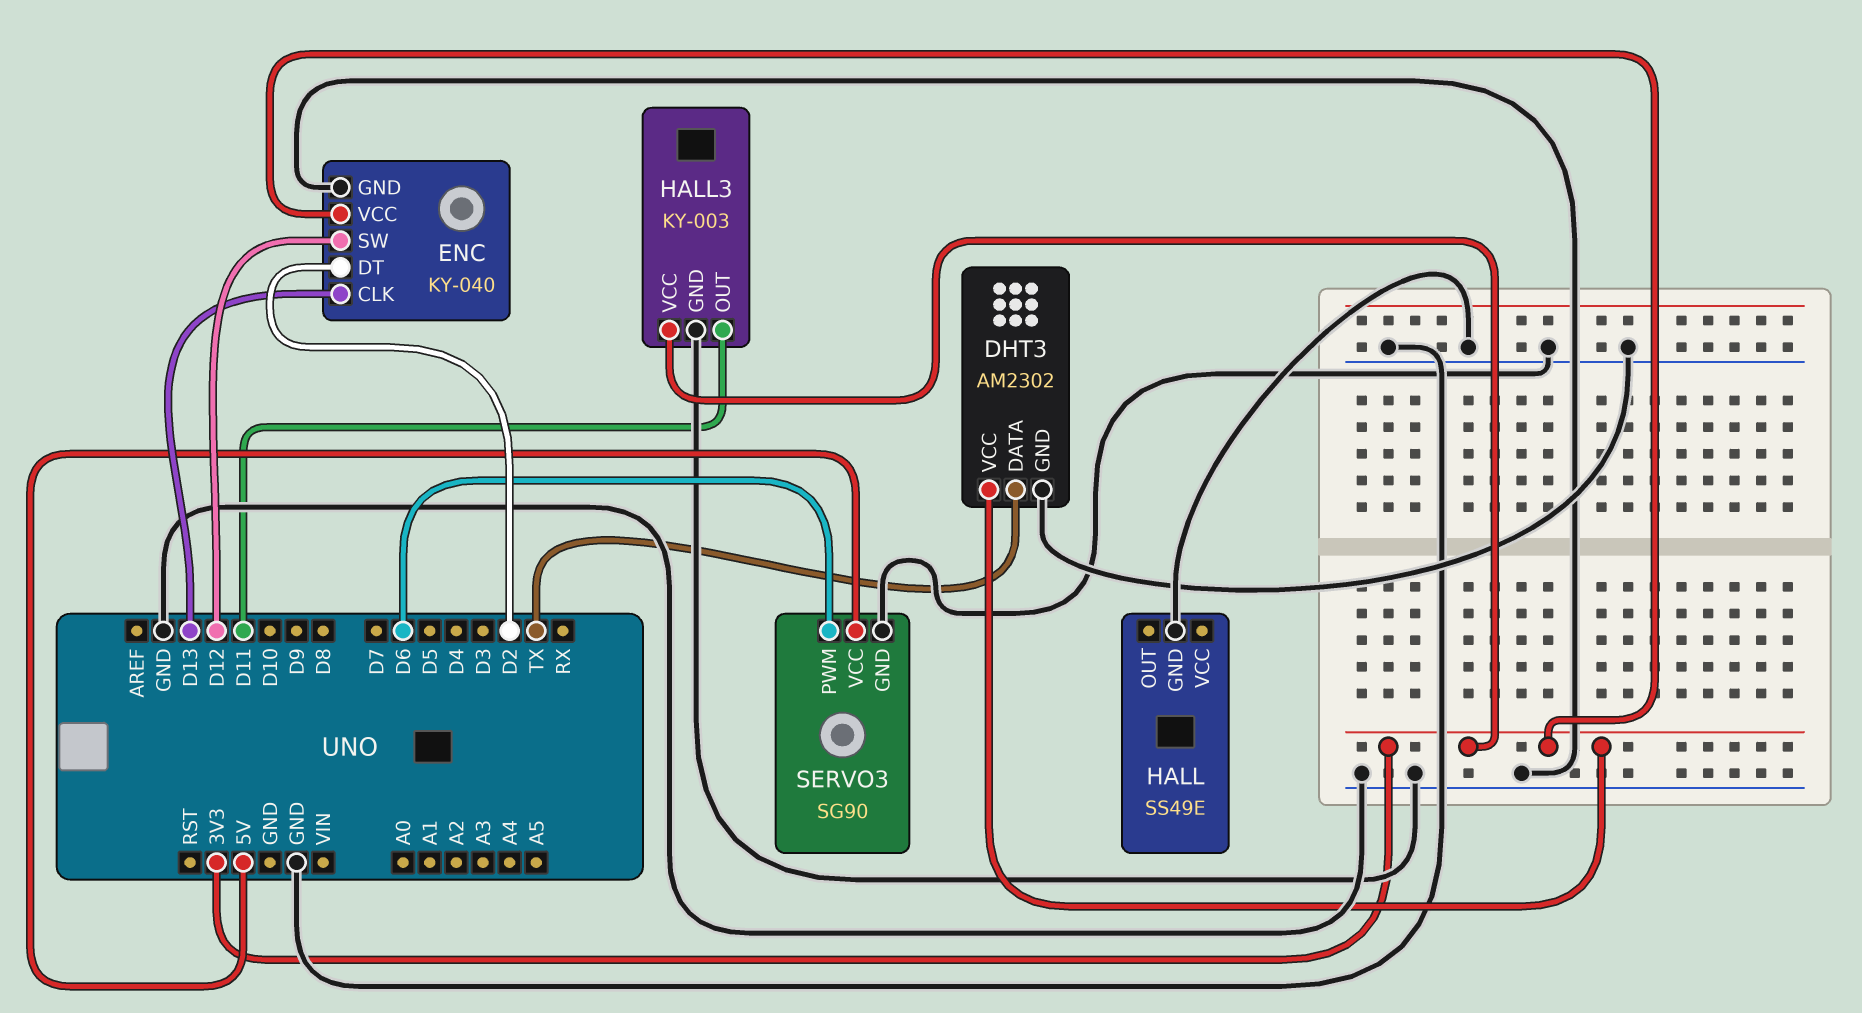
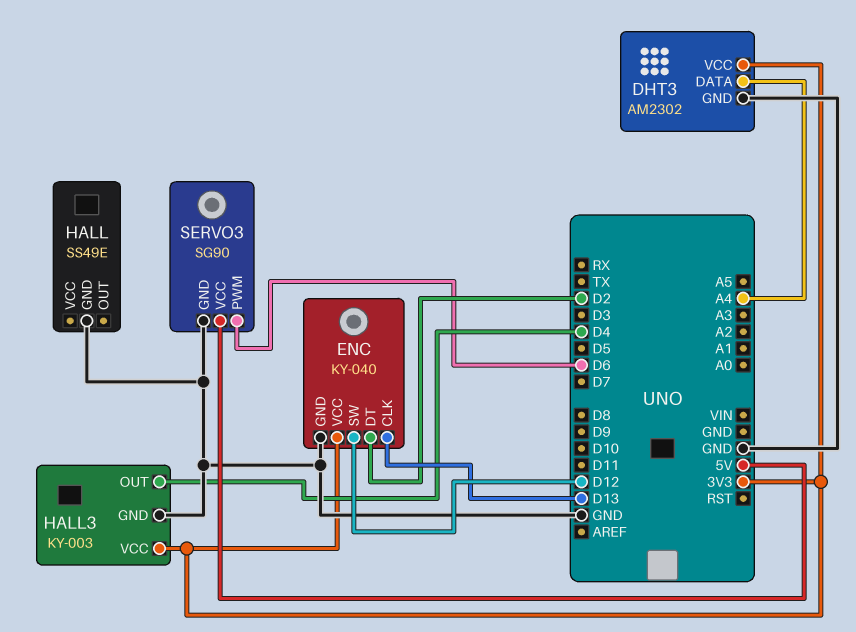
DHT3 pin DATA: TX -> A4
HALL3 pin OUT: D11 -> D4

